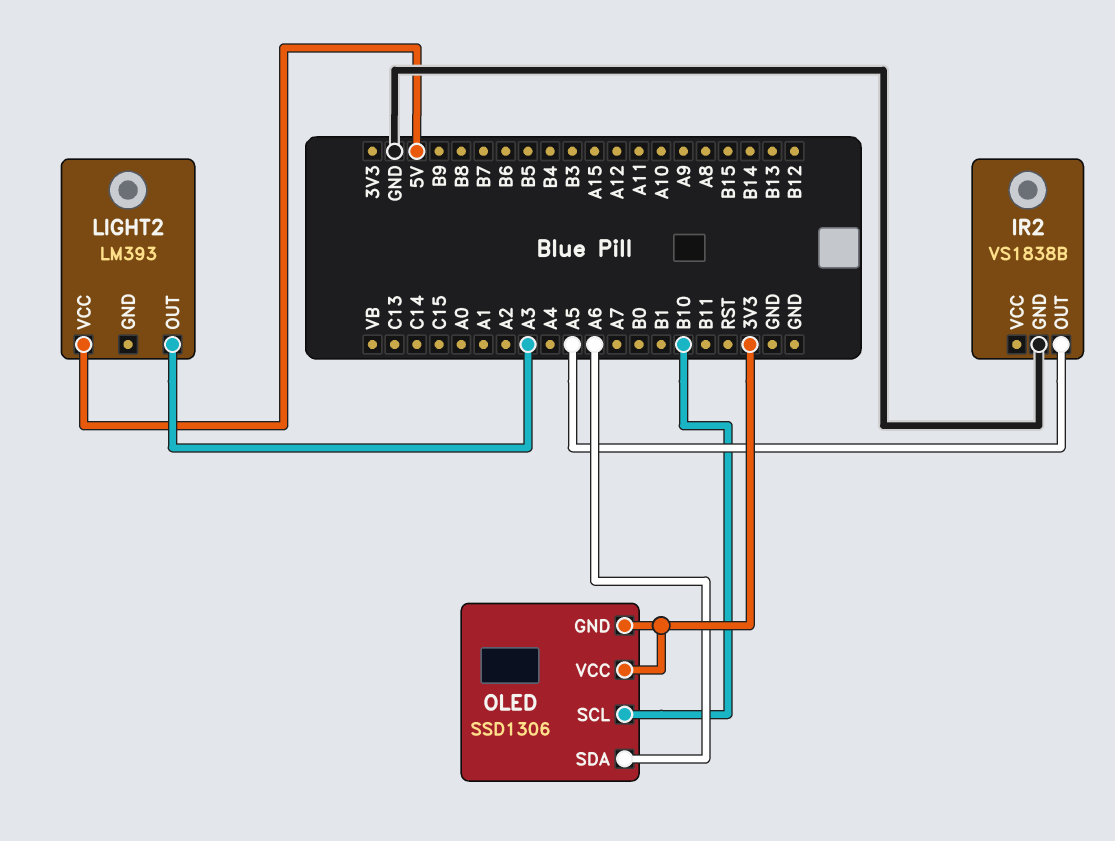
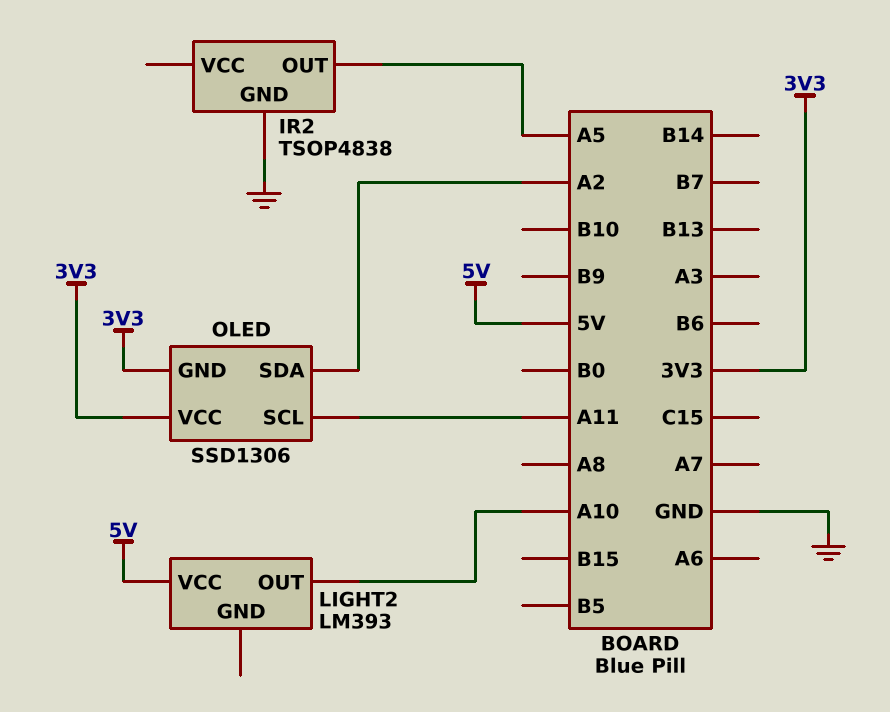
IR2: VS1838B -> TSOP4838
LIGHT2 pin OUT: A3 -> A10
OLED pin SCL: B10 -> A11
OLED pin SDA: A6 -> A2

